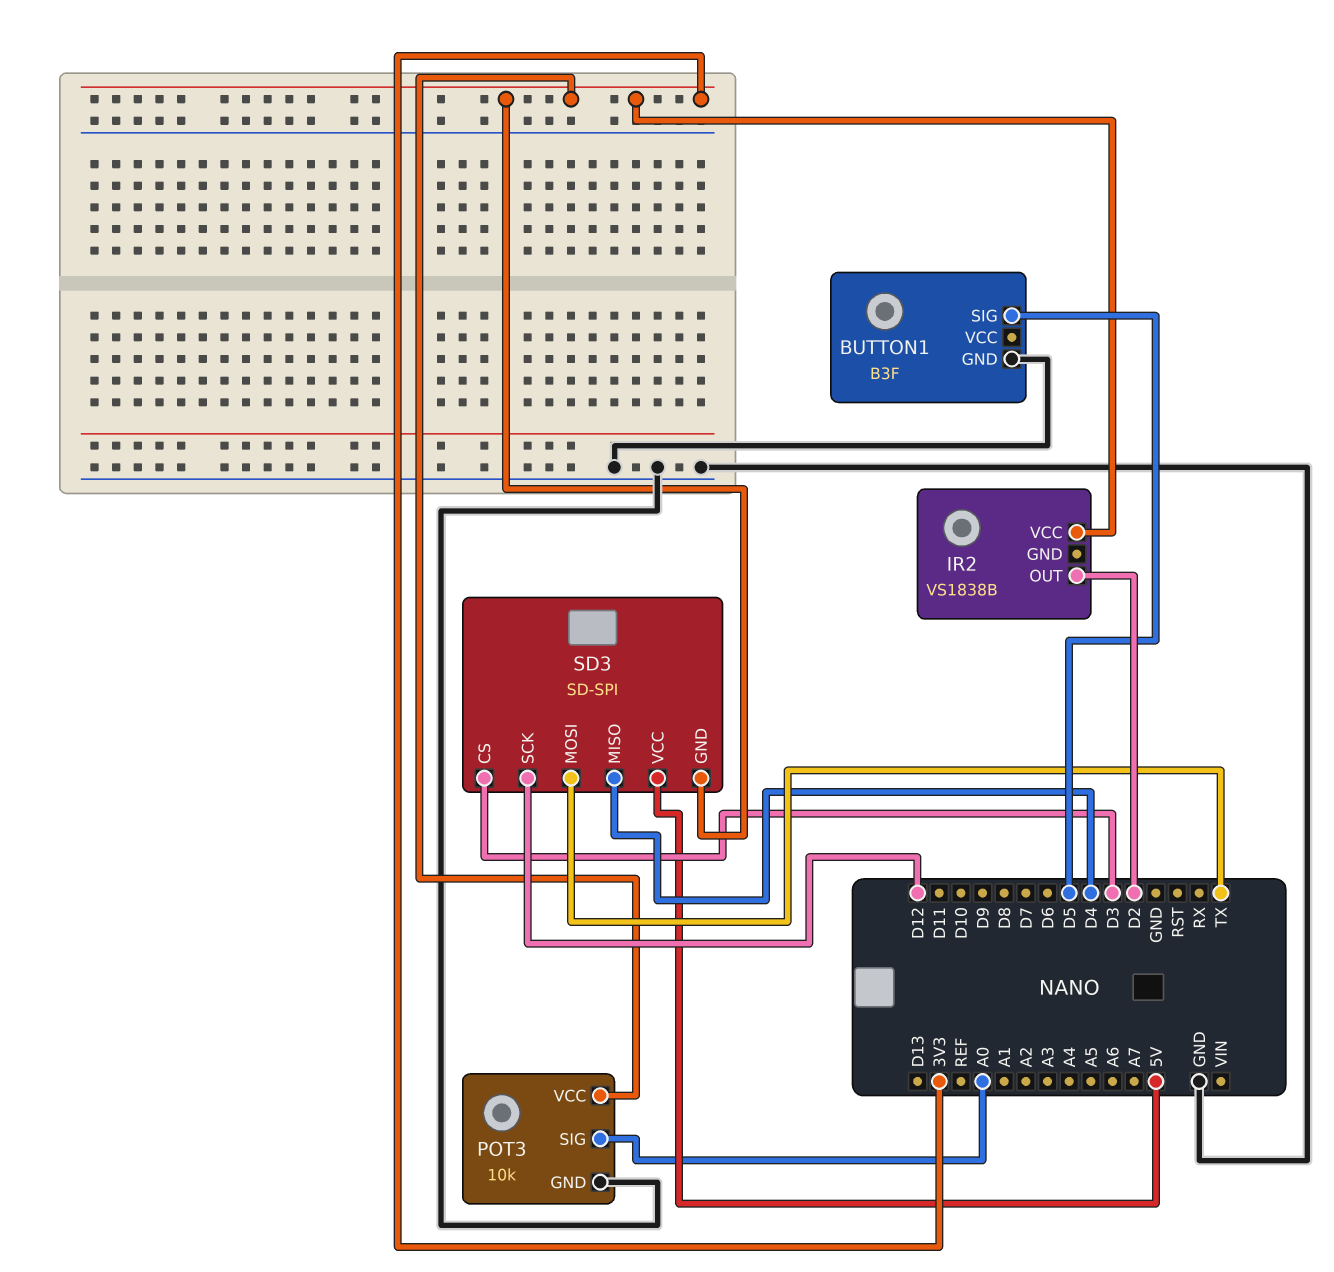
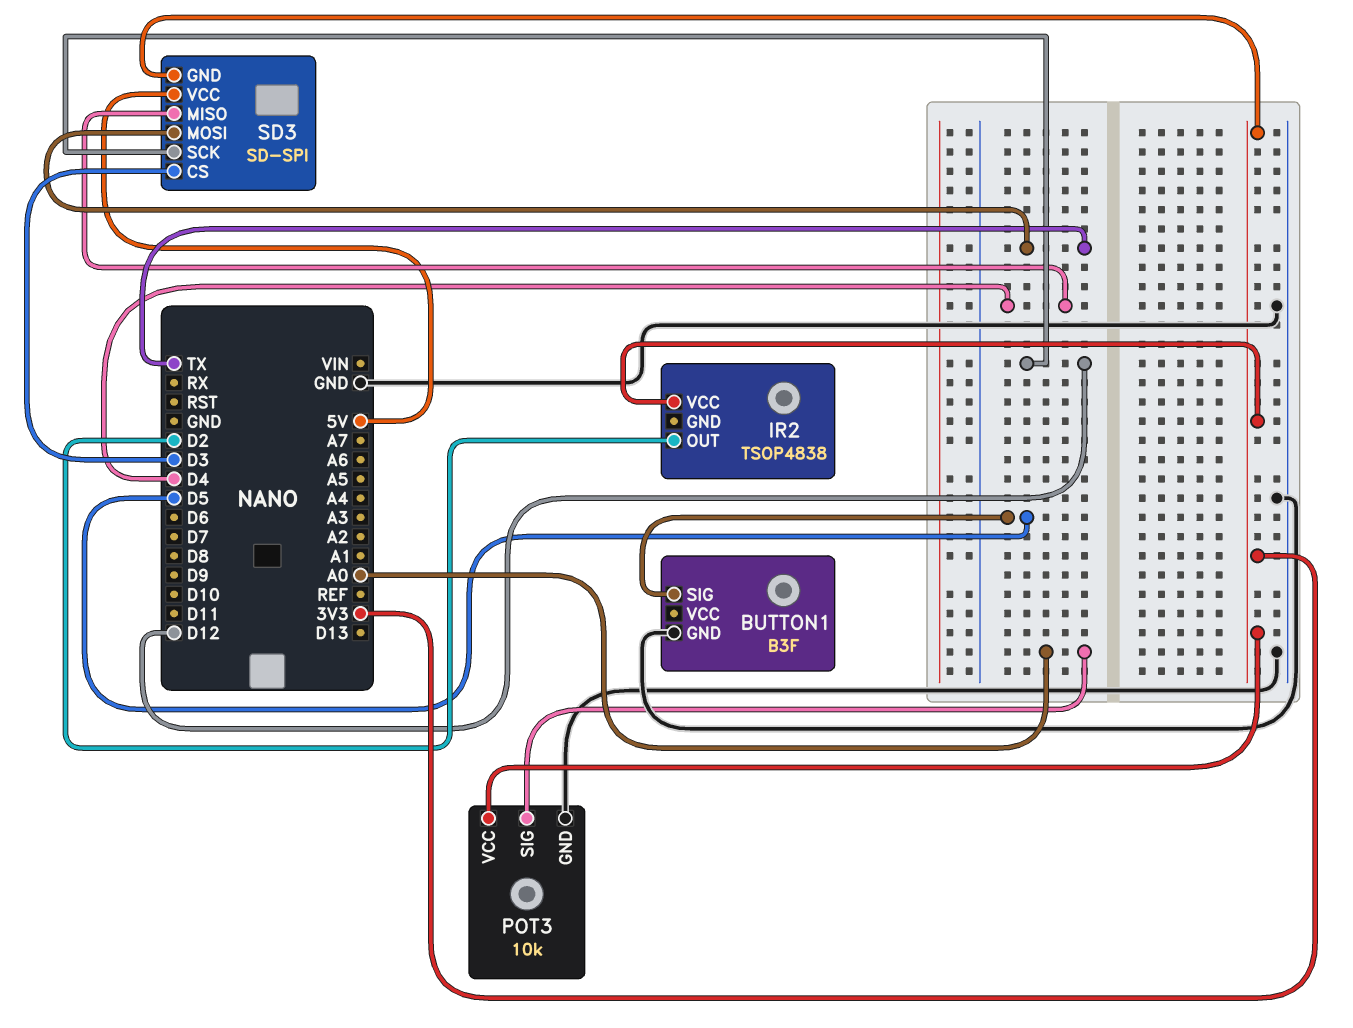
IR2: VS1838B -> TSOP4838

